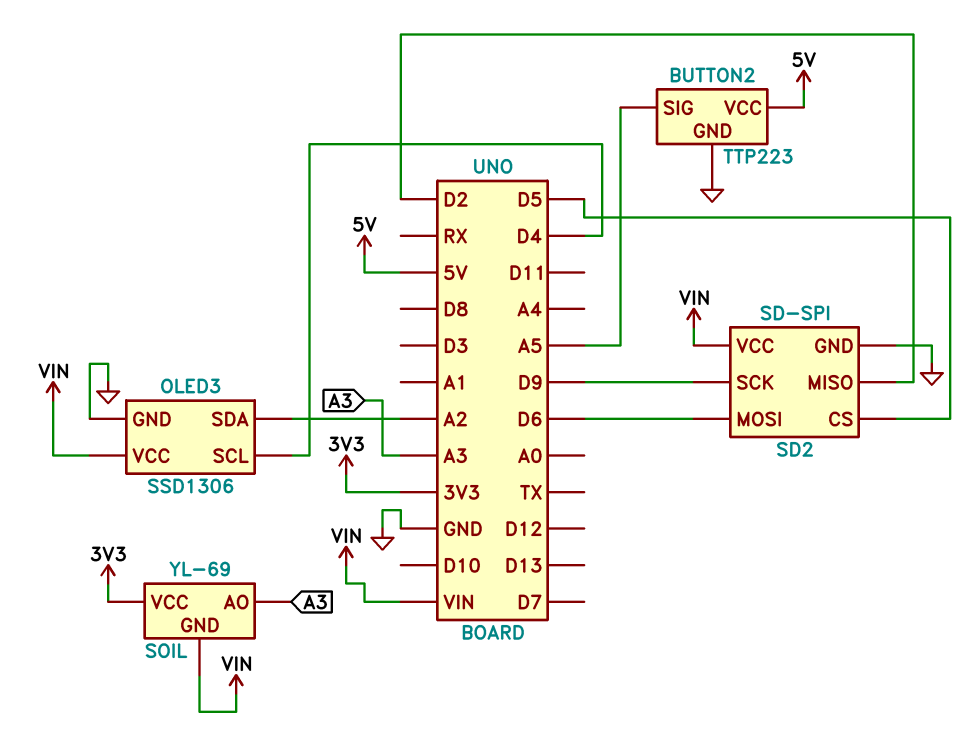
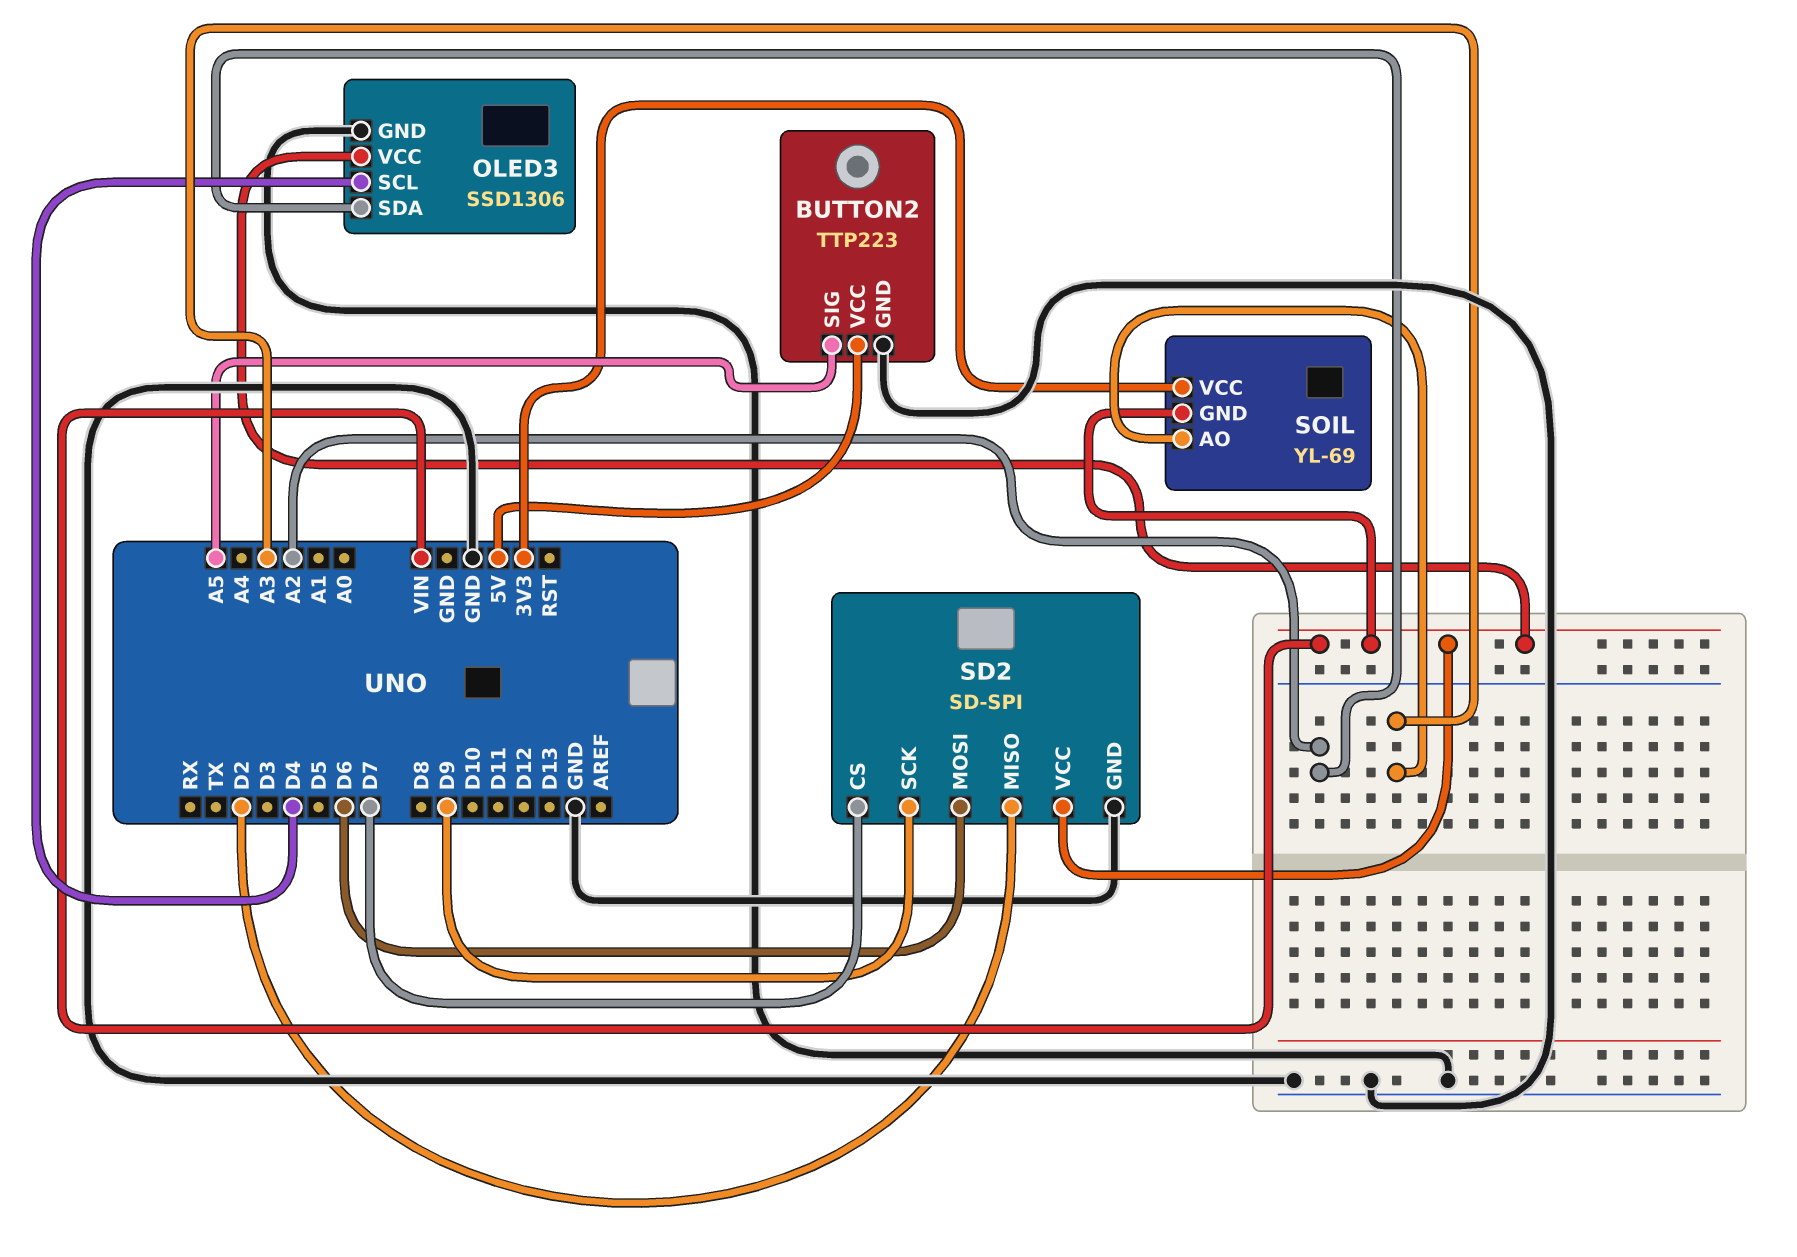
SD2 pin CS: D5 -> D7

